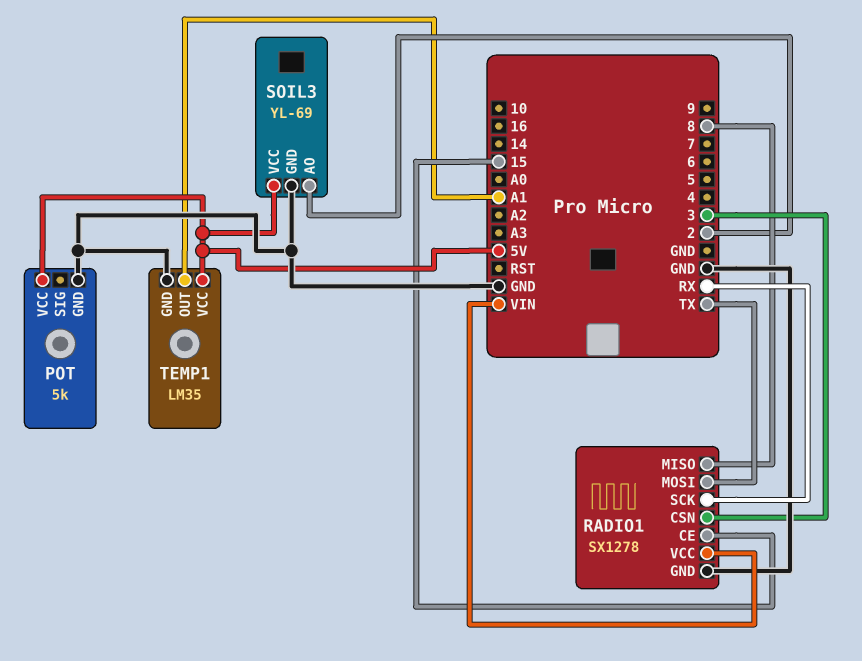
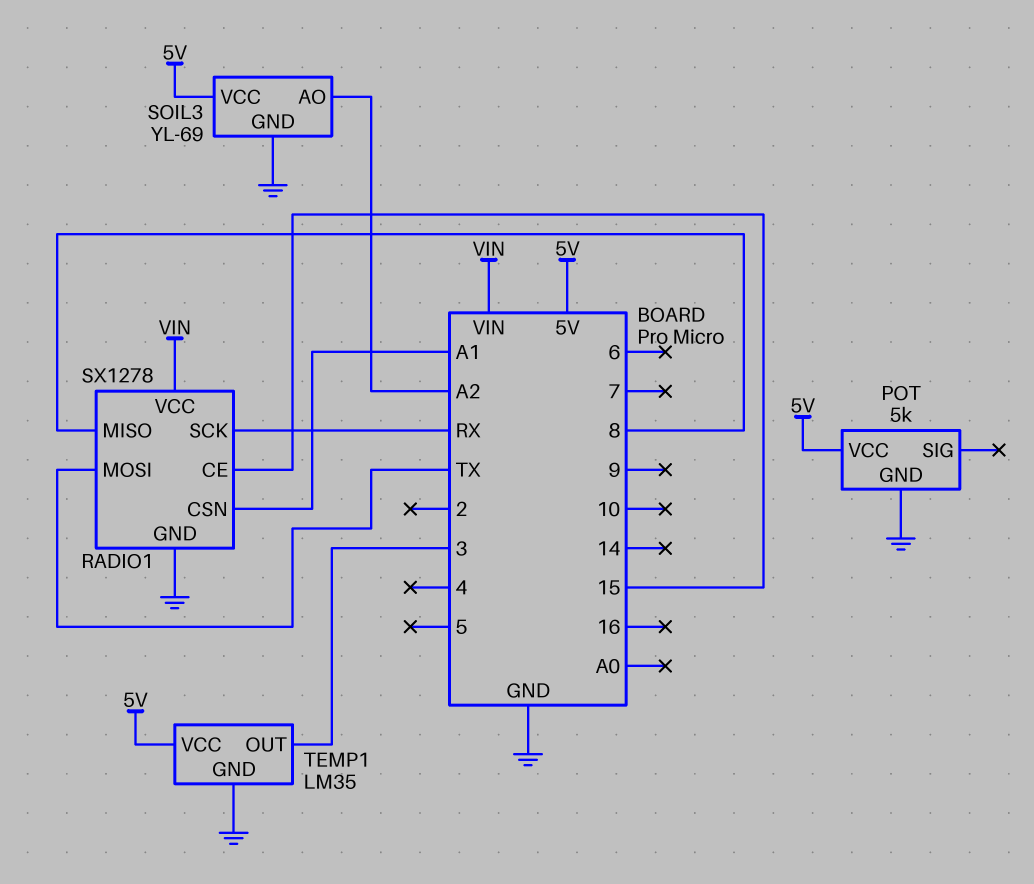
RADIO1 pin CSN: 3 -> A1
SOIL3 pin AO: 2 -> A2
TEMP1 pin OUT: A1 -> 3

